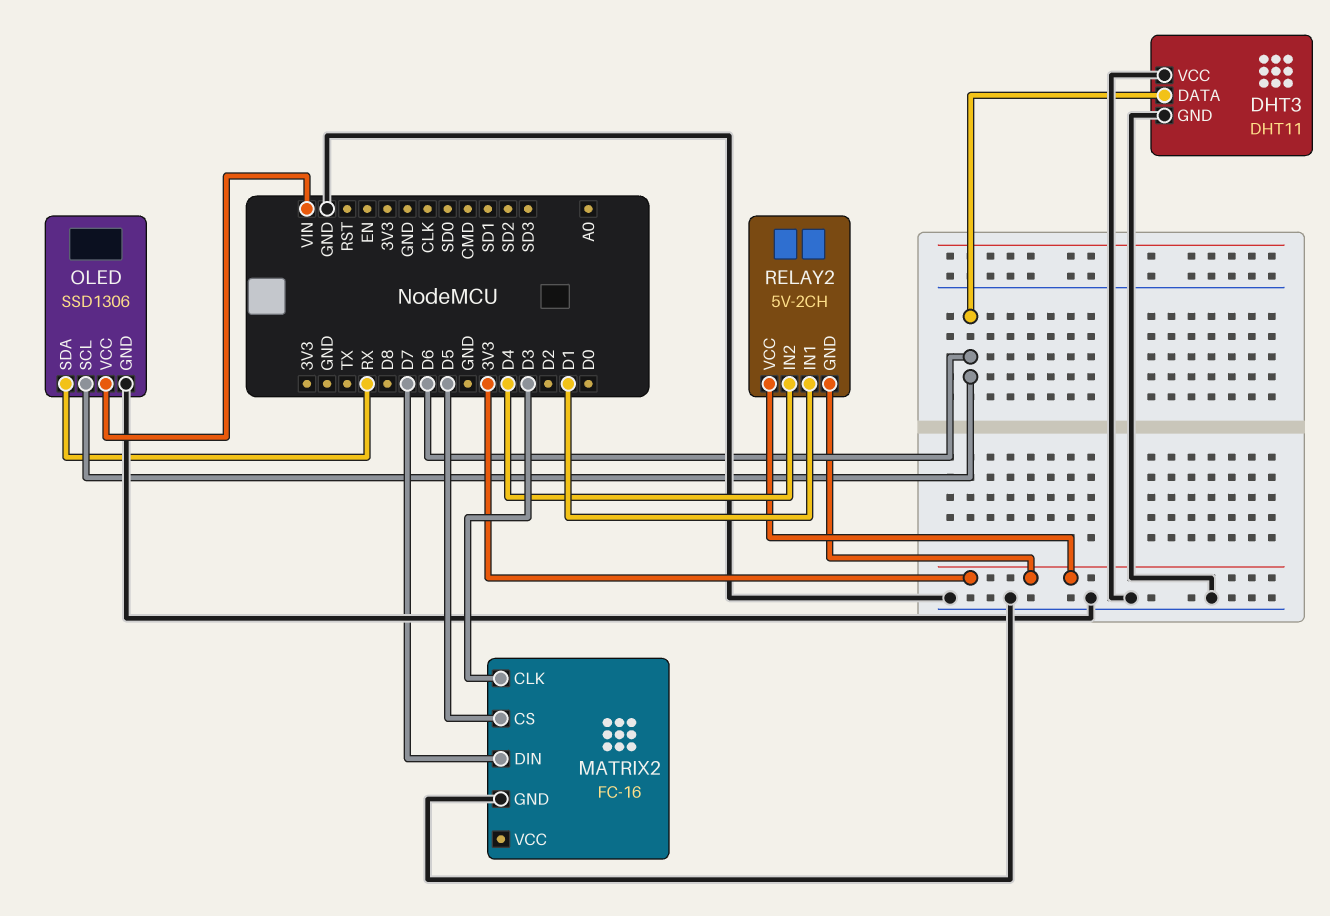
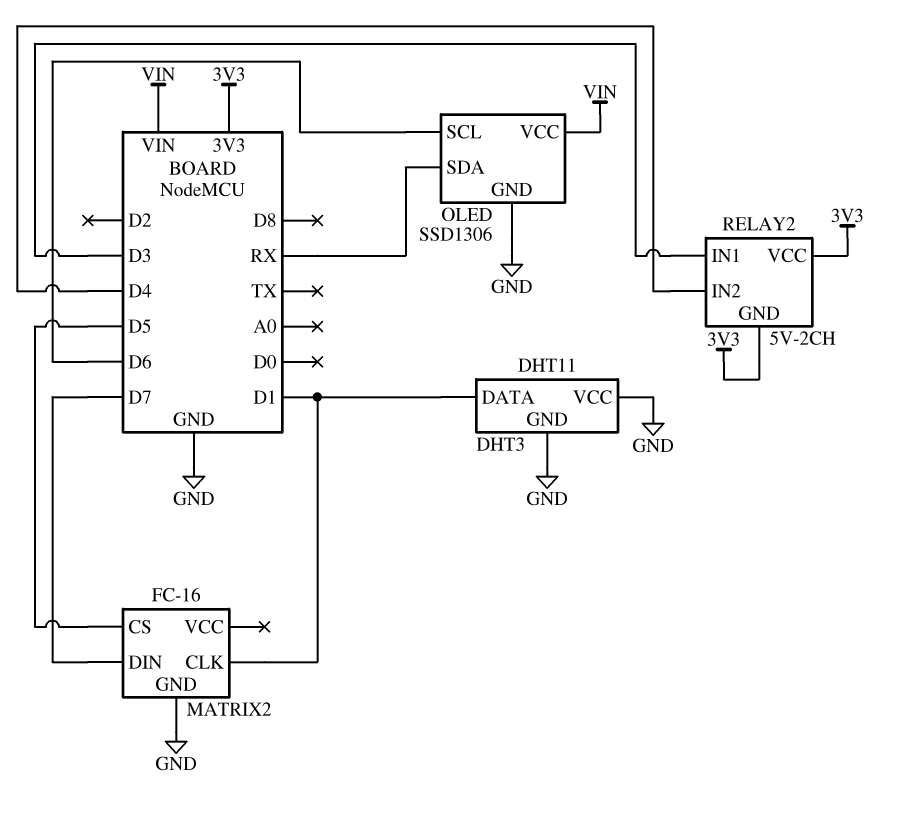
DHT3 pin DATA: D6 -> D1
MATRIX2 pin CLK: D3 -> D1
RELAY2 pin IN1: D1 -> D3

